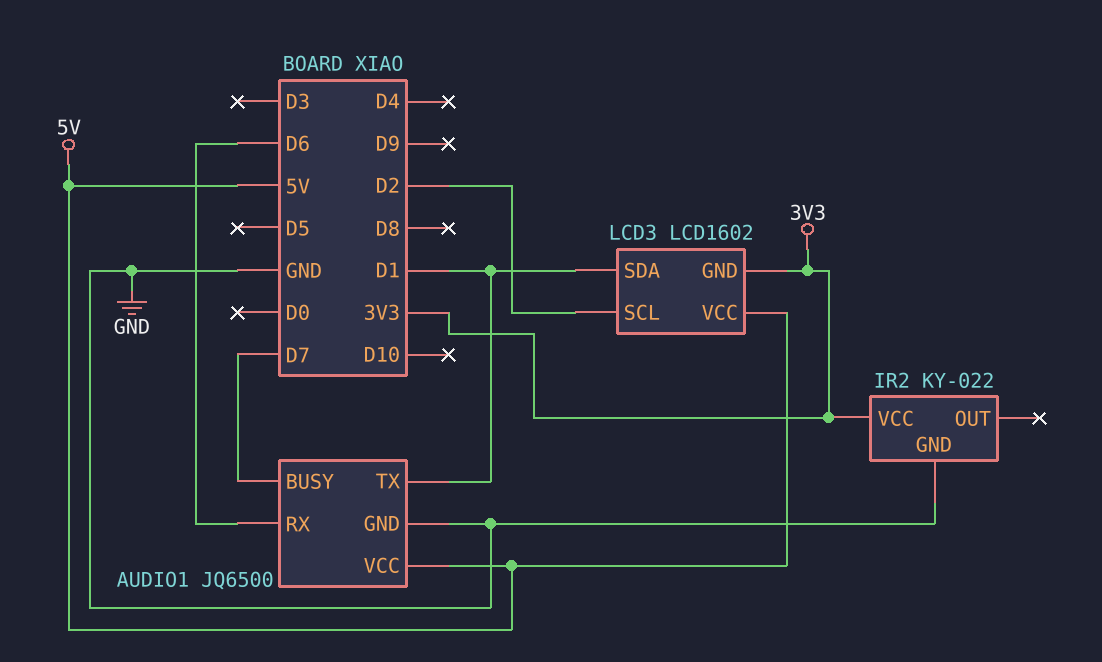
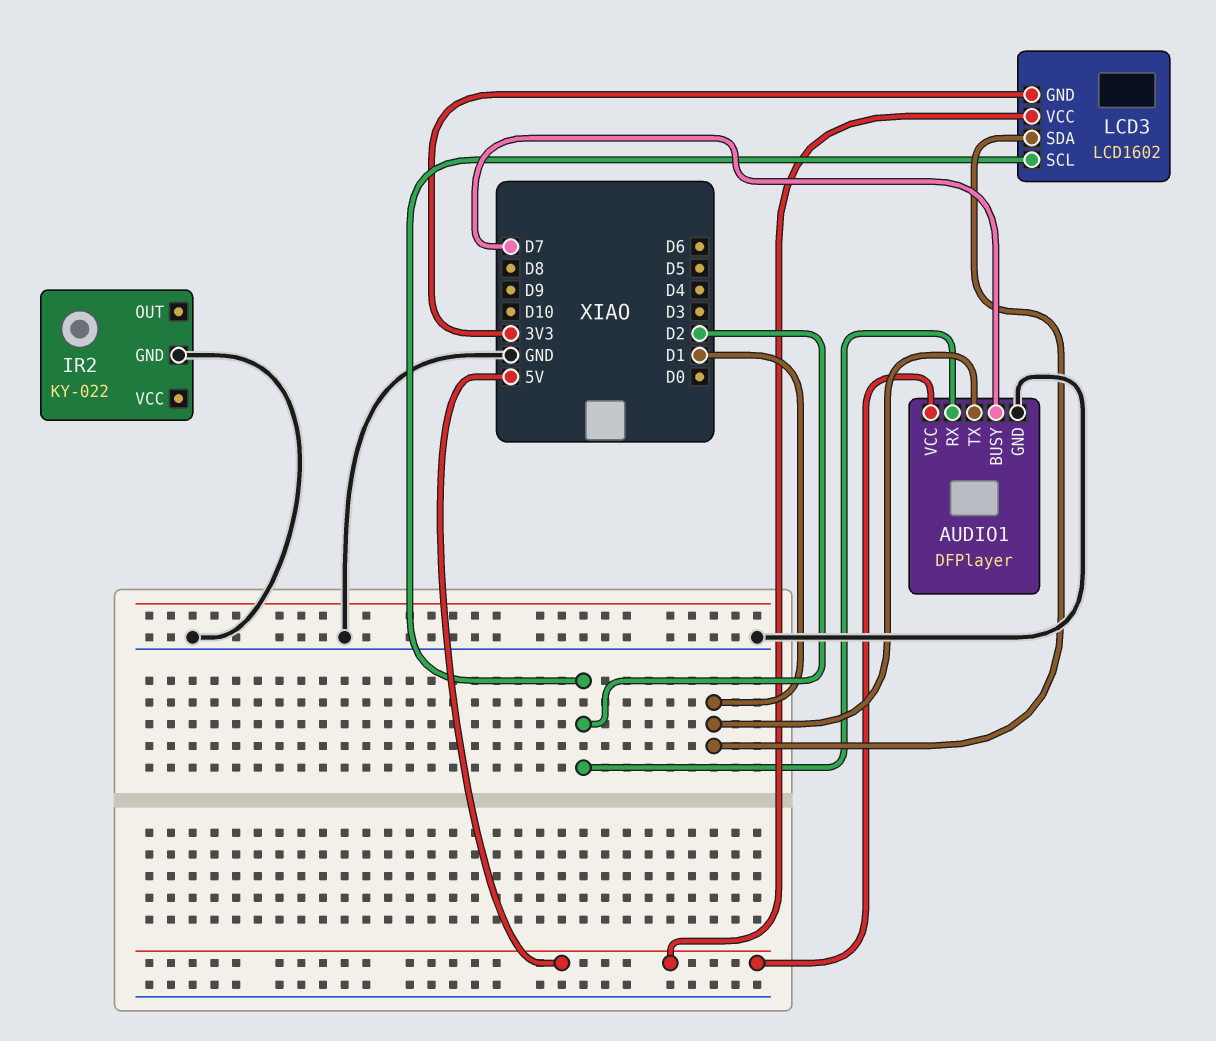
AUDIO1: JQ6500 -> DFPlayer
AUDIO1 pin RX: D6 -> D2
IR2 pin VCC: 3V3 -> none

